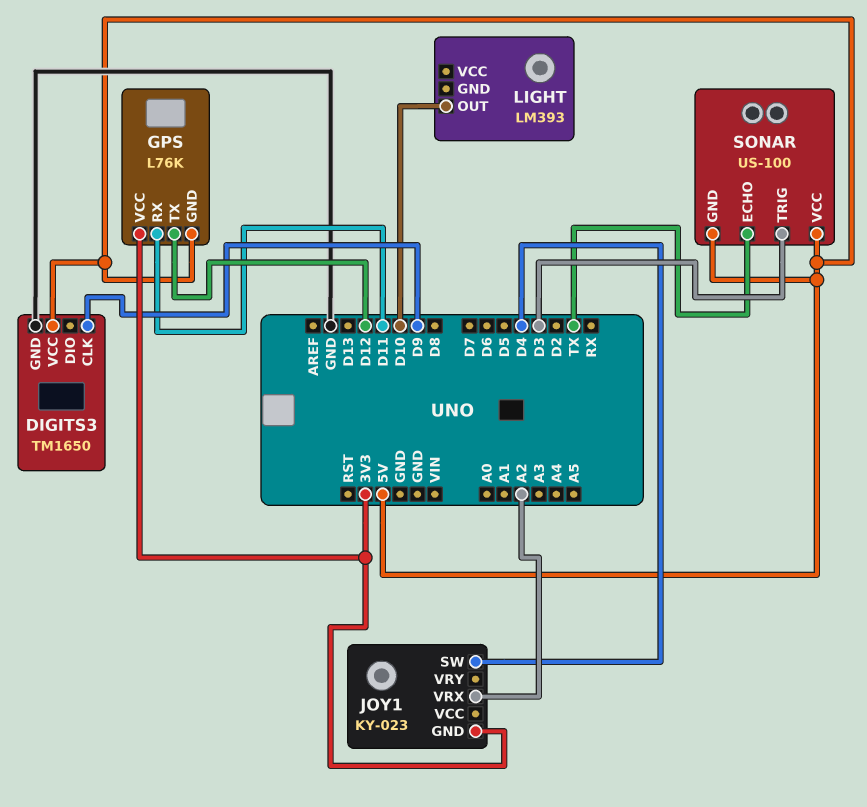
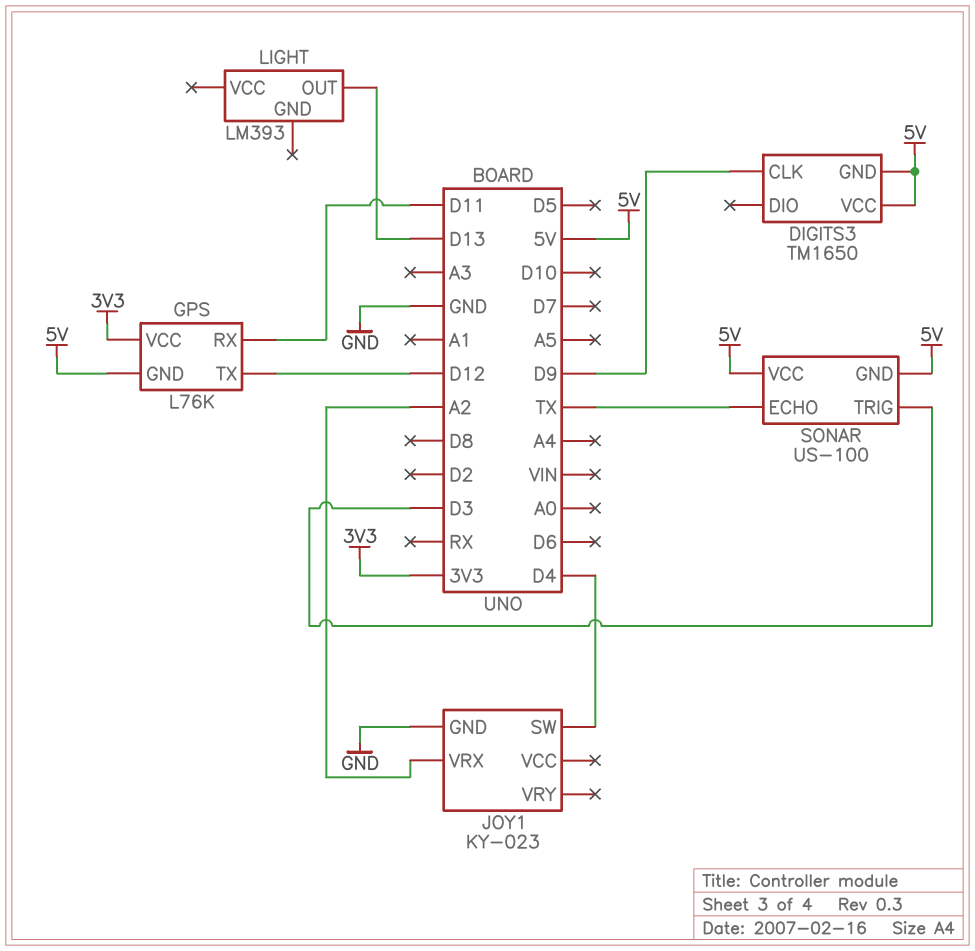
DIGITS3 pin GND: GND -> 5V
JOY1 pin GND: 3V3 -> GND
LIGHT pin OUT: D10 -> D13

